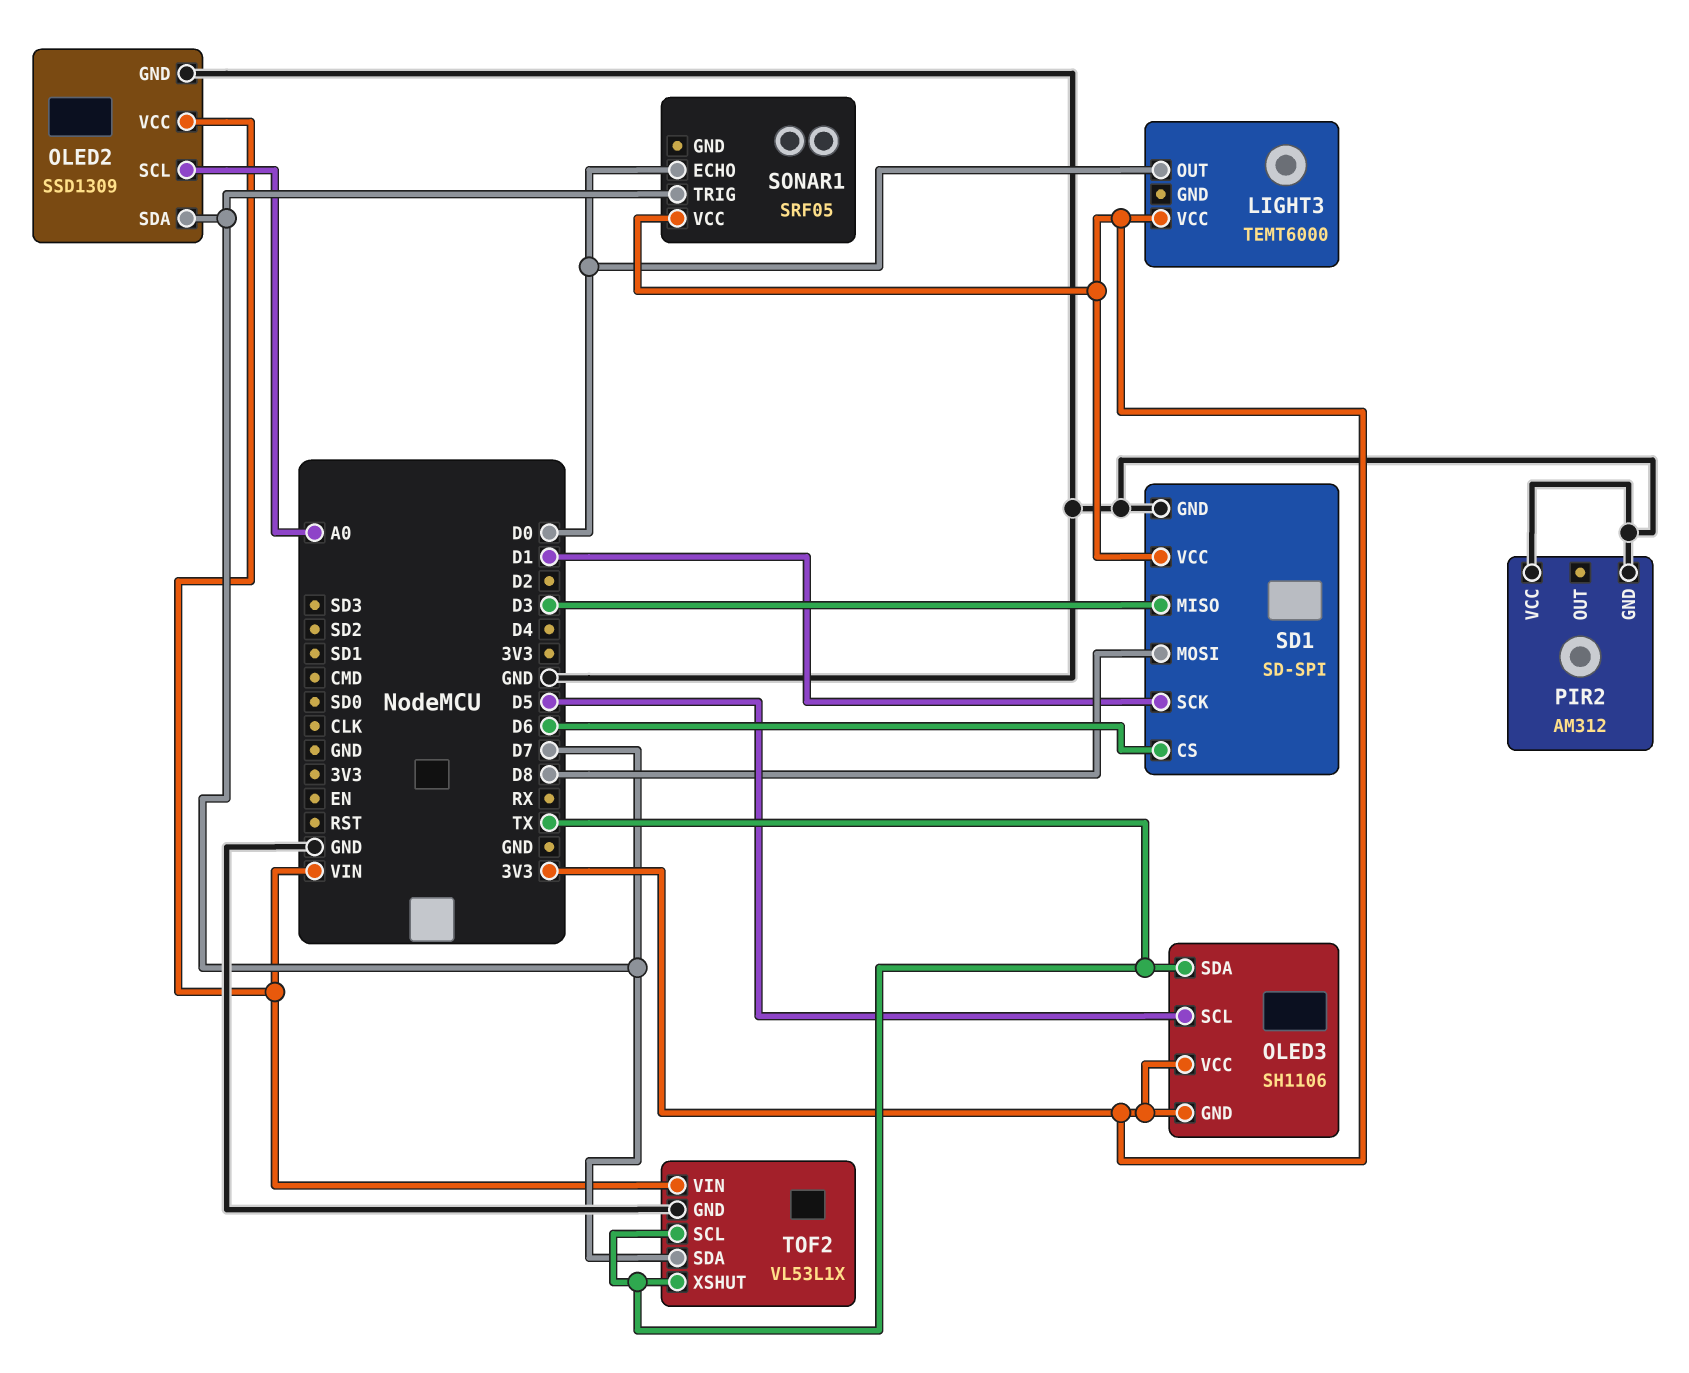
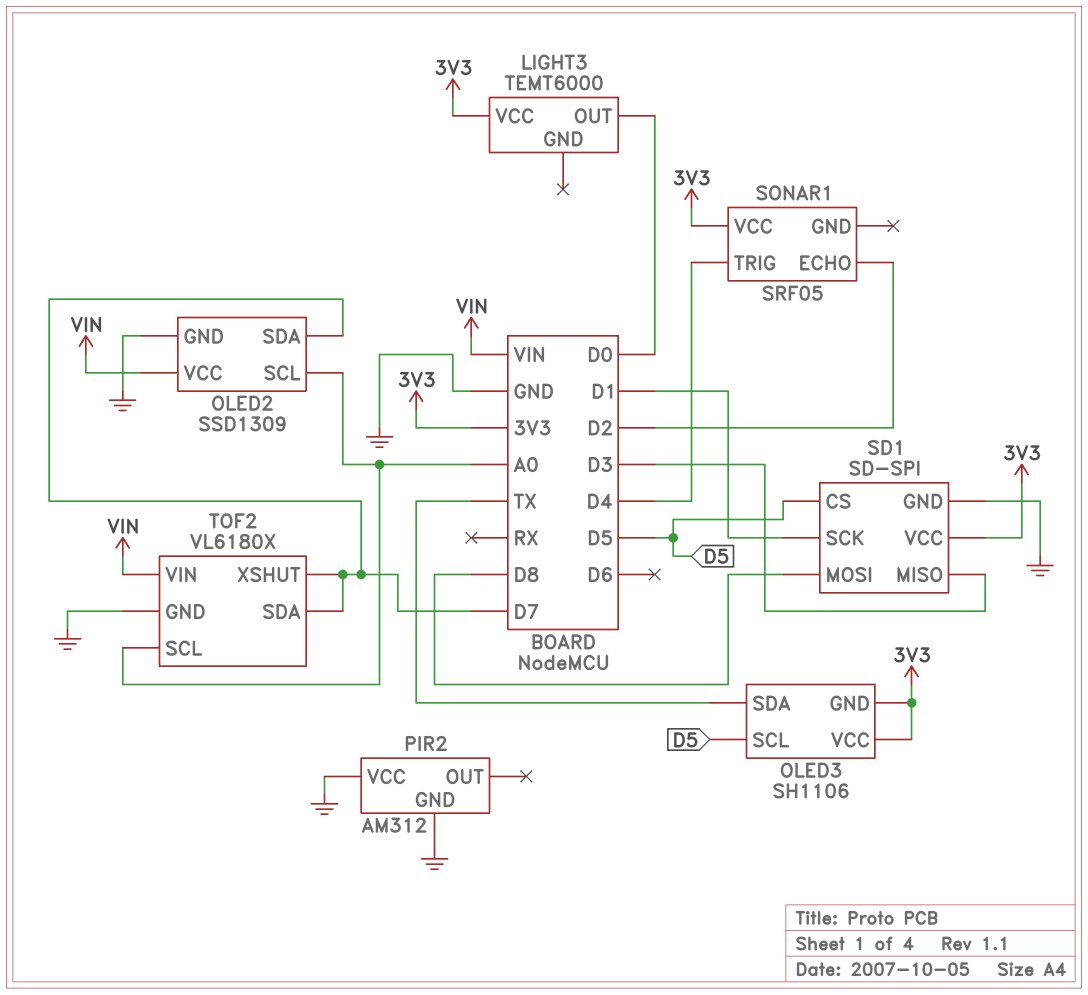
SD1 pin CS: D6 -> D5
SONAR1 pin ECHO: D0 -> D2
SONAR1 pin TRIG: D7 -> D4
TOF2: VL53L1X -> VL6180X
TOF2 pin SCL: TX -> A0
TOF2 pin XSHUT: TX -> D7

